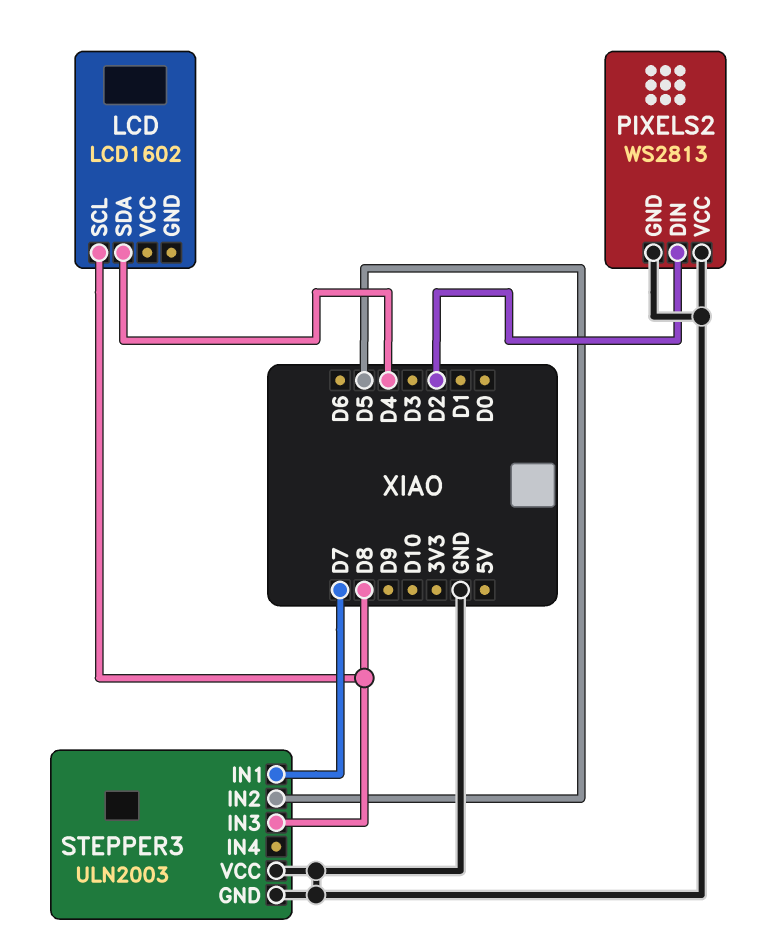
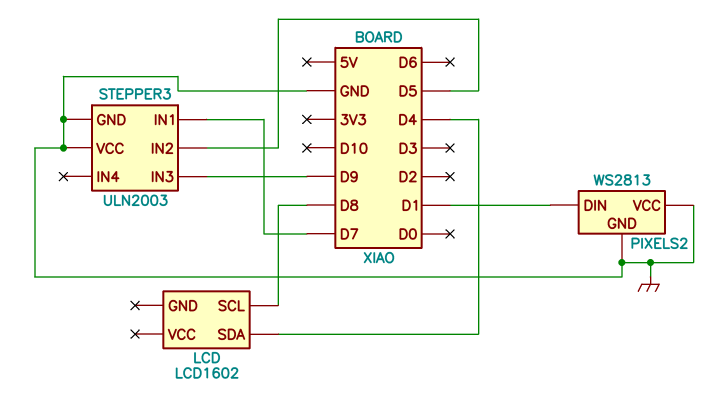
PIXELS2 pin DIN: D2 -> D1
STEPPER3 pin IN3: D8 -> D9

